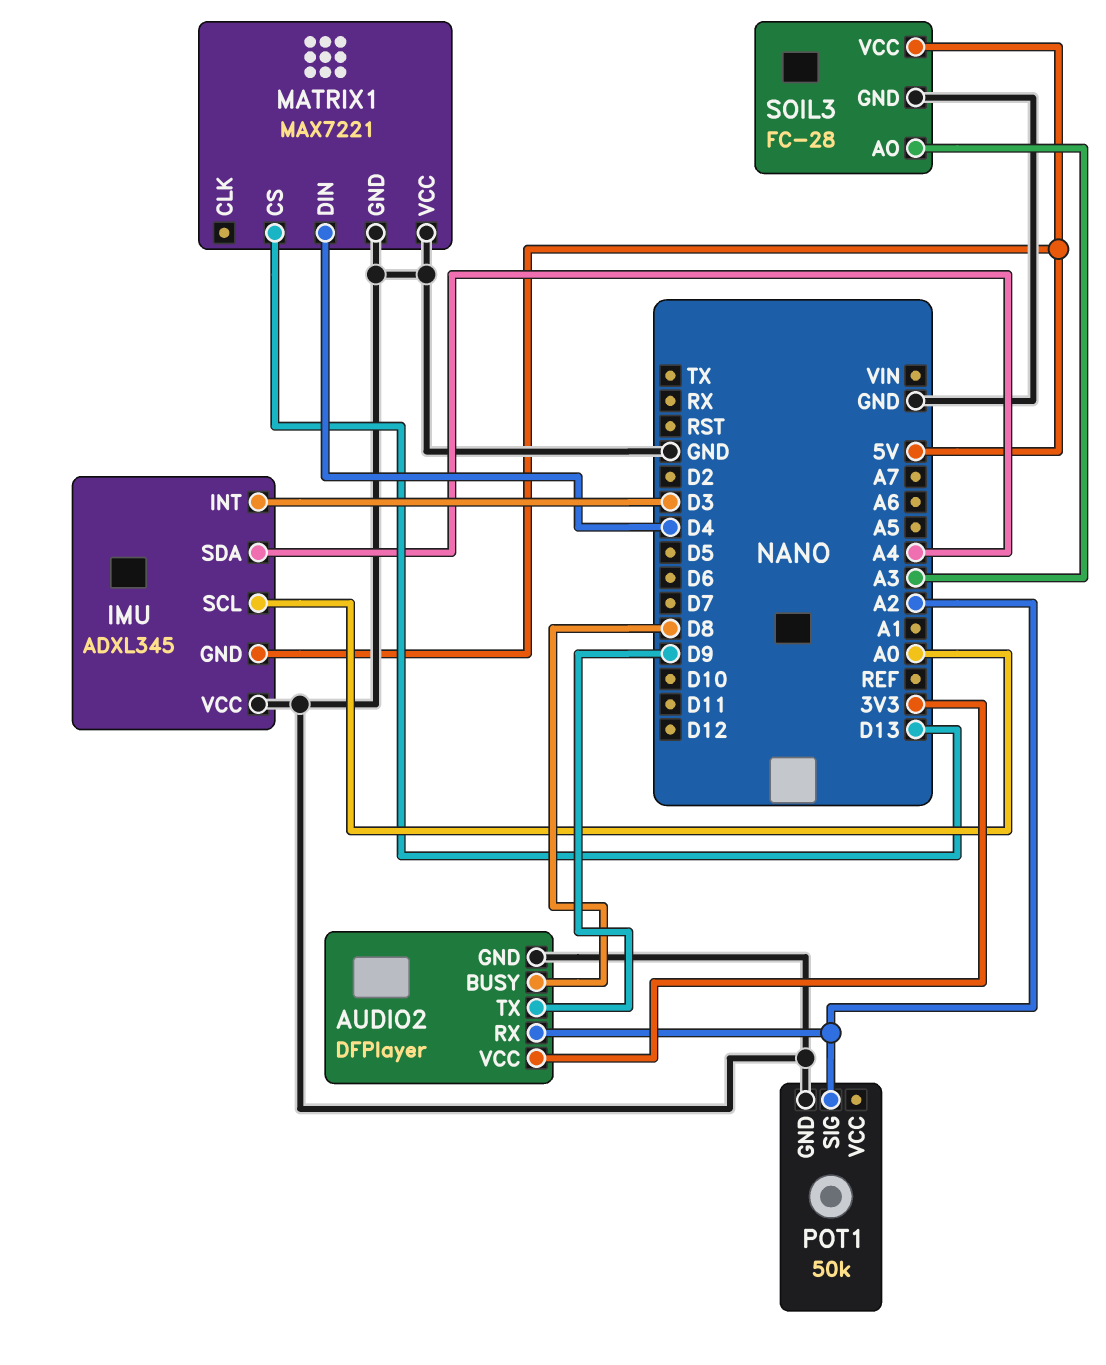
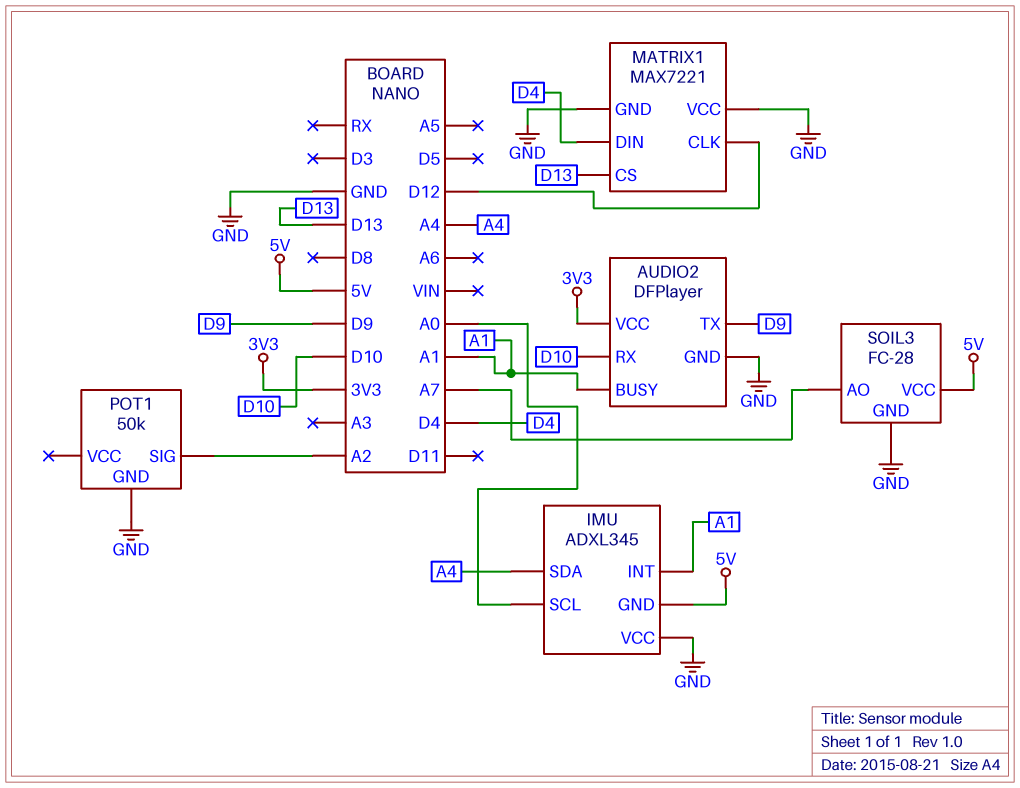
AUDIO2 pin BUSY: D8 -> A1
AUDIO2 pin RX: A2 -> D10
IMU pin INT: D3 -> A1
MATRIX1 pin CLK: none -> D12
SOIL3 pin AO: A3 -> A7

